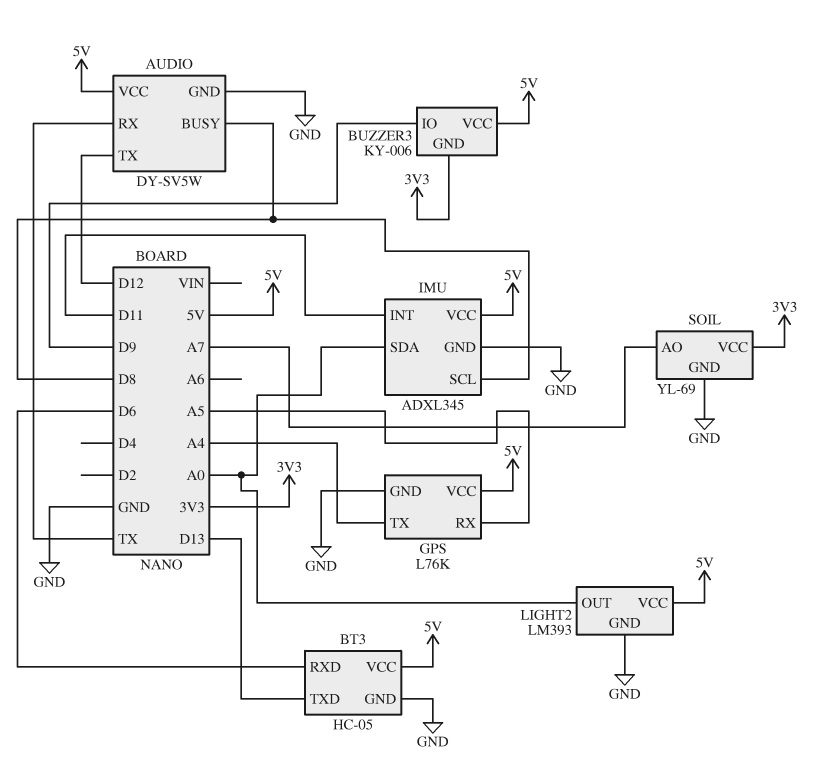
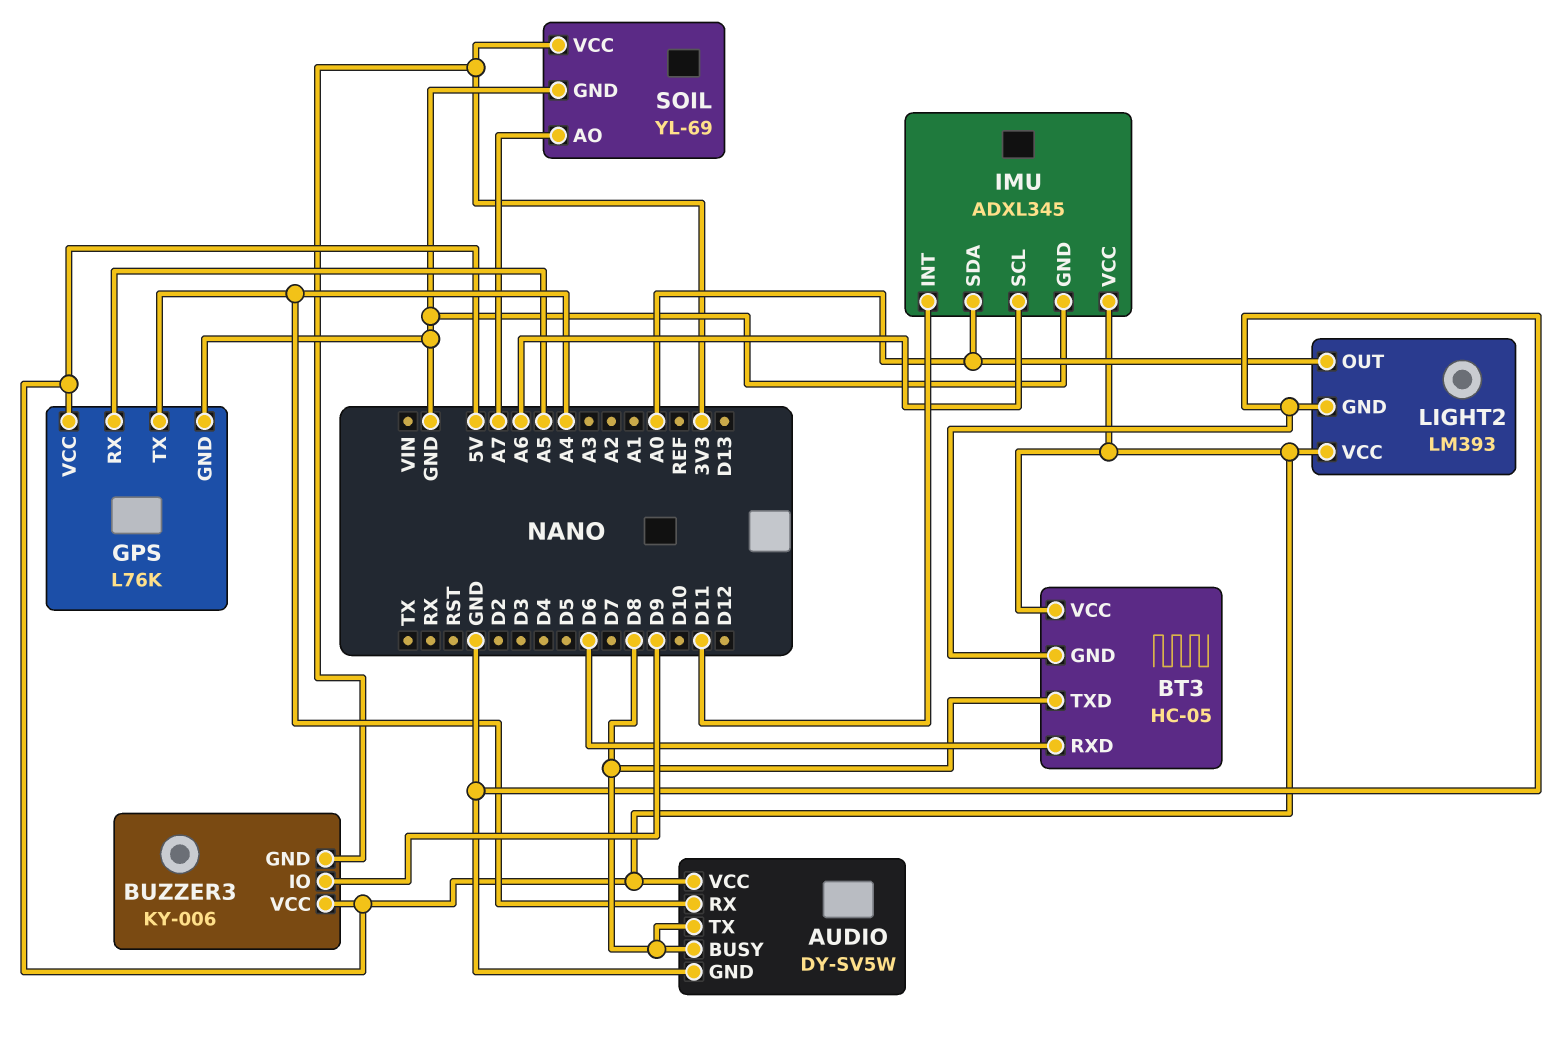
AUDIO pin RX: TX -> A4
AUDIO pin TX: D12 -> D8
BT3 pin TXD: D13 -> D8
IMU pin SCL: D8 -> A6

